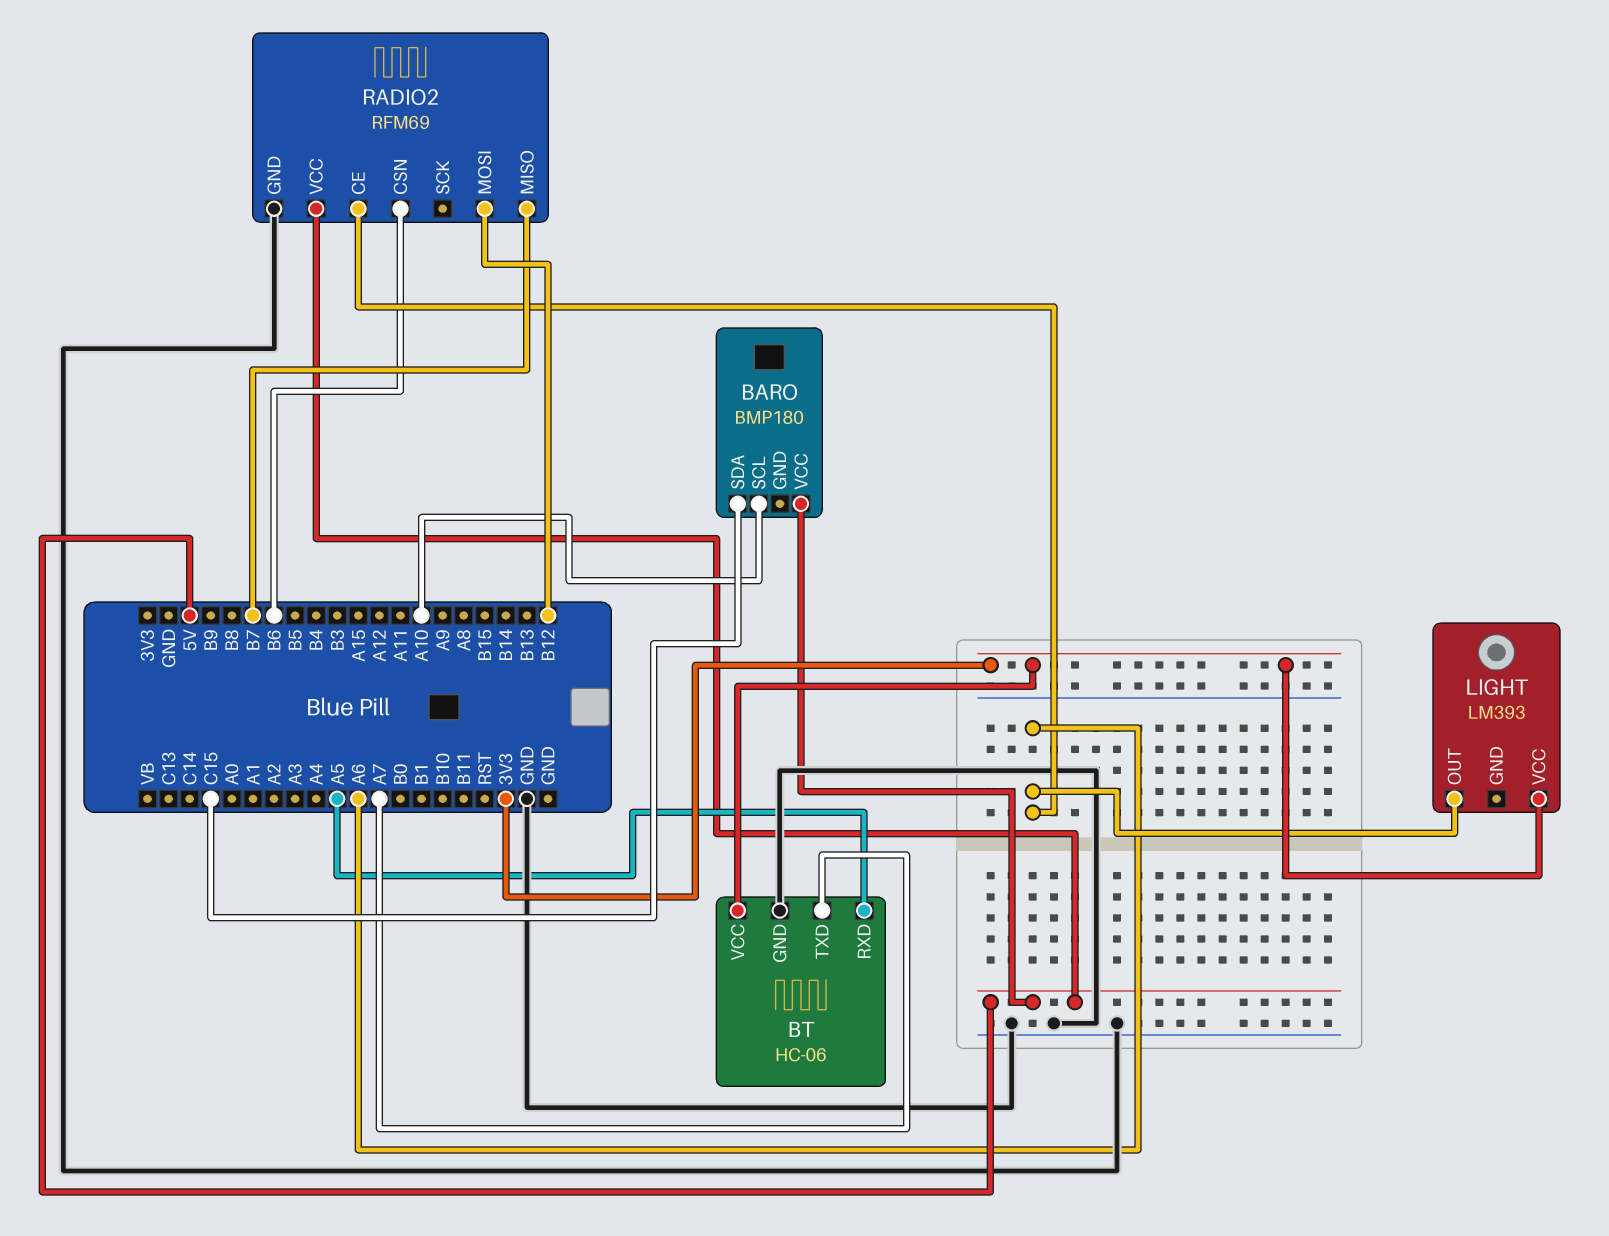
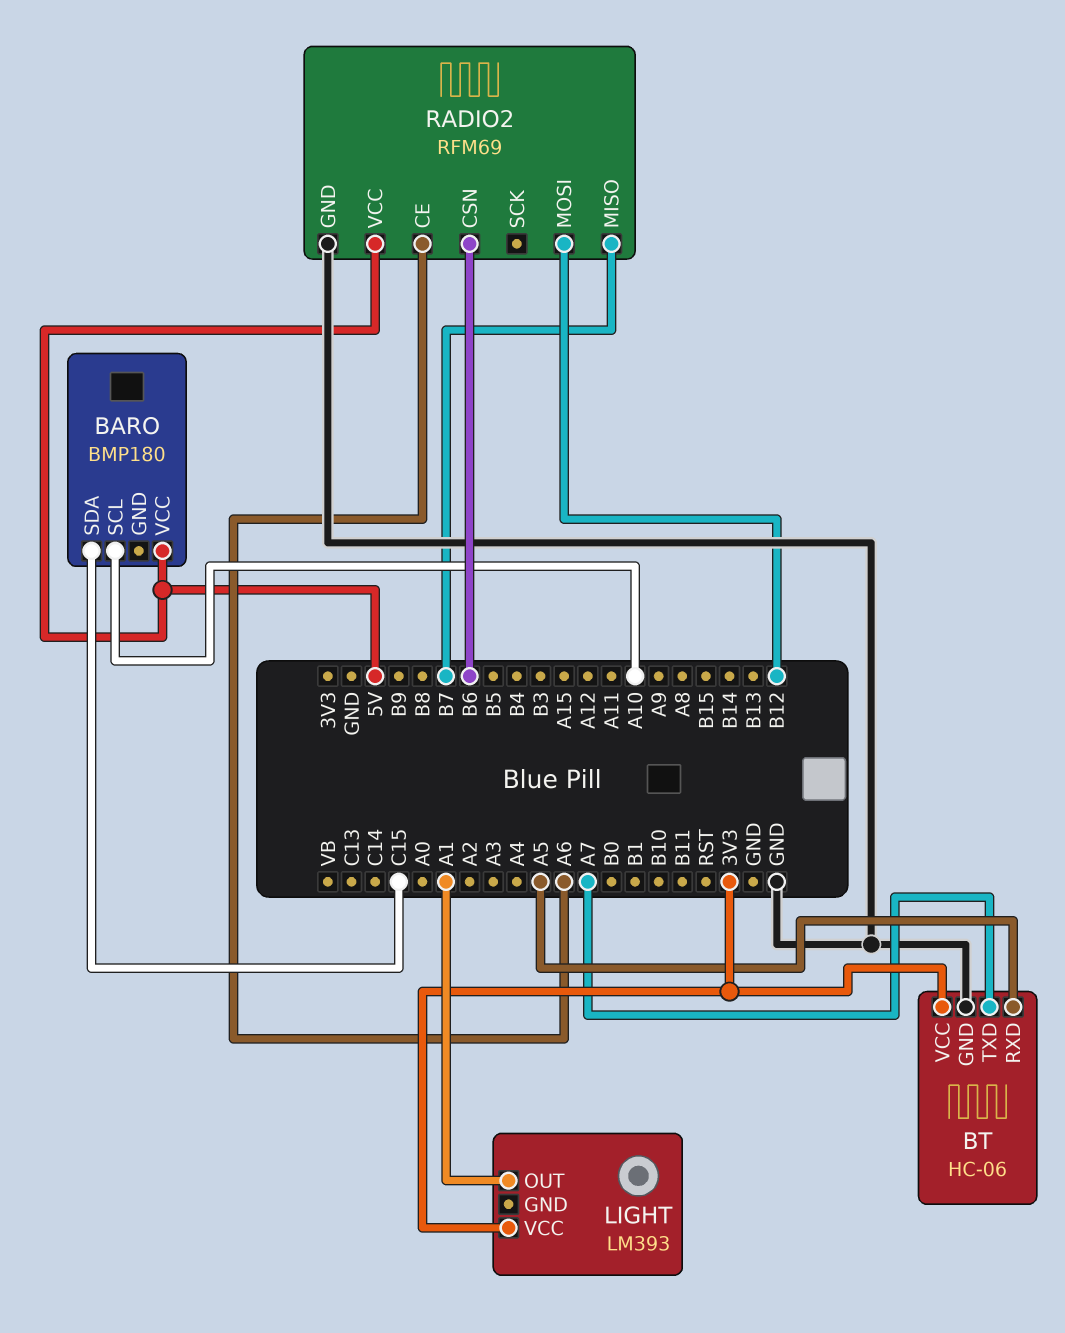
LIGHT pin OUT: A6 -> A1

